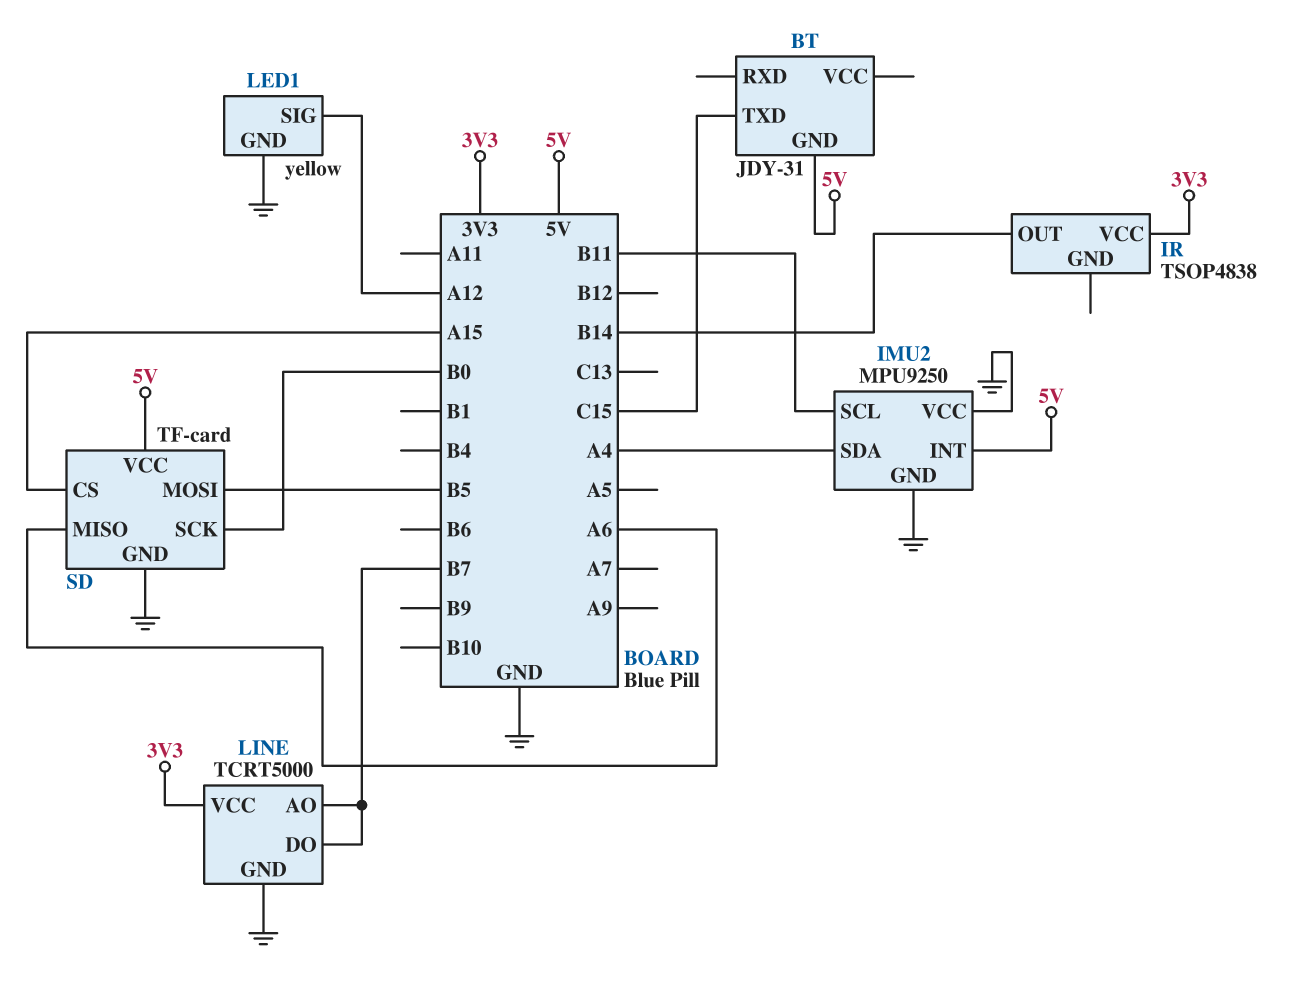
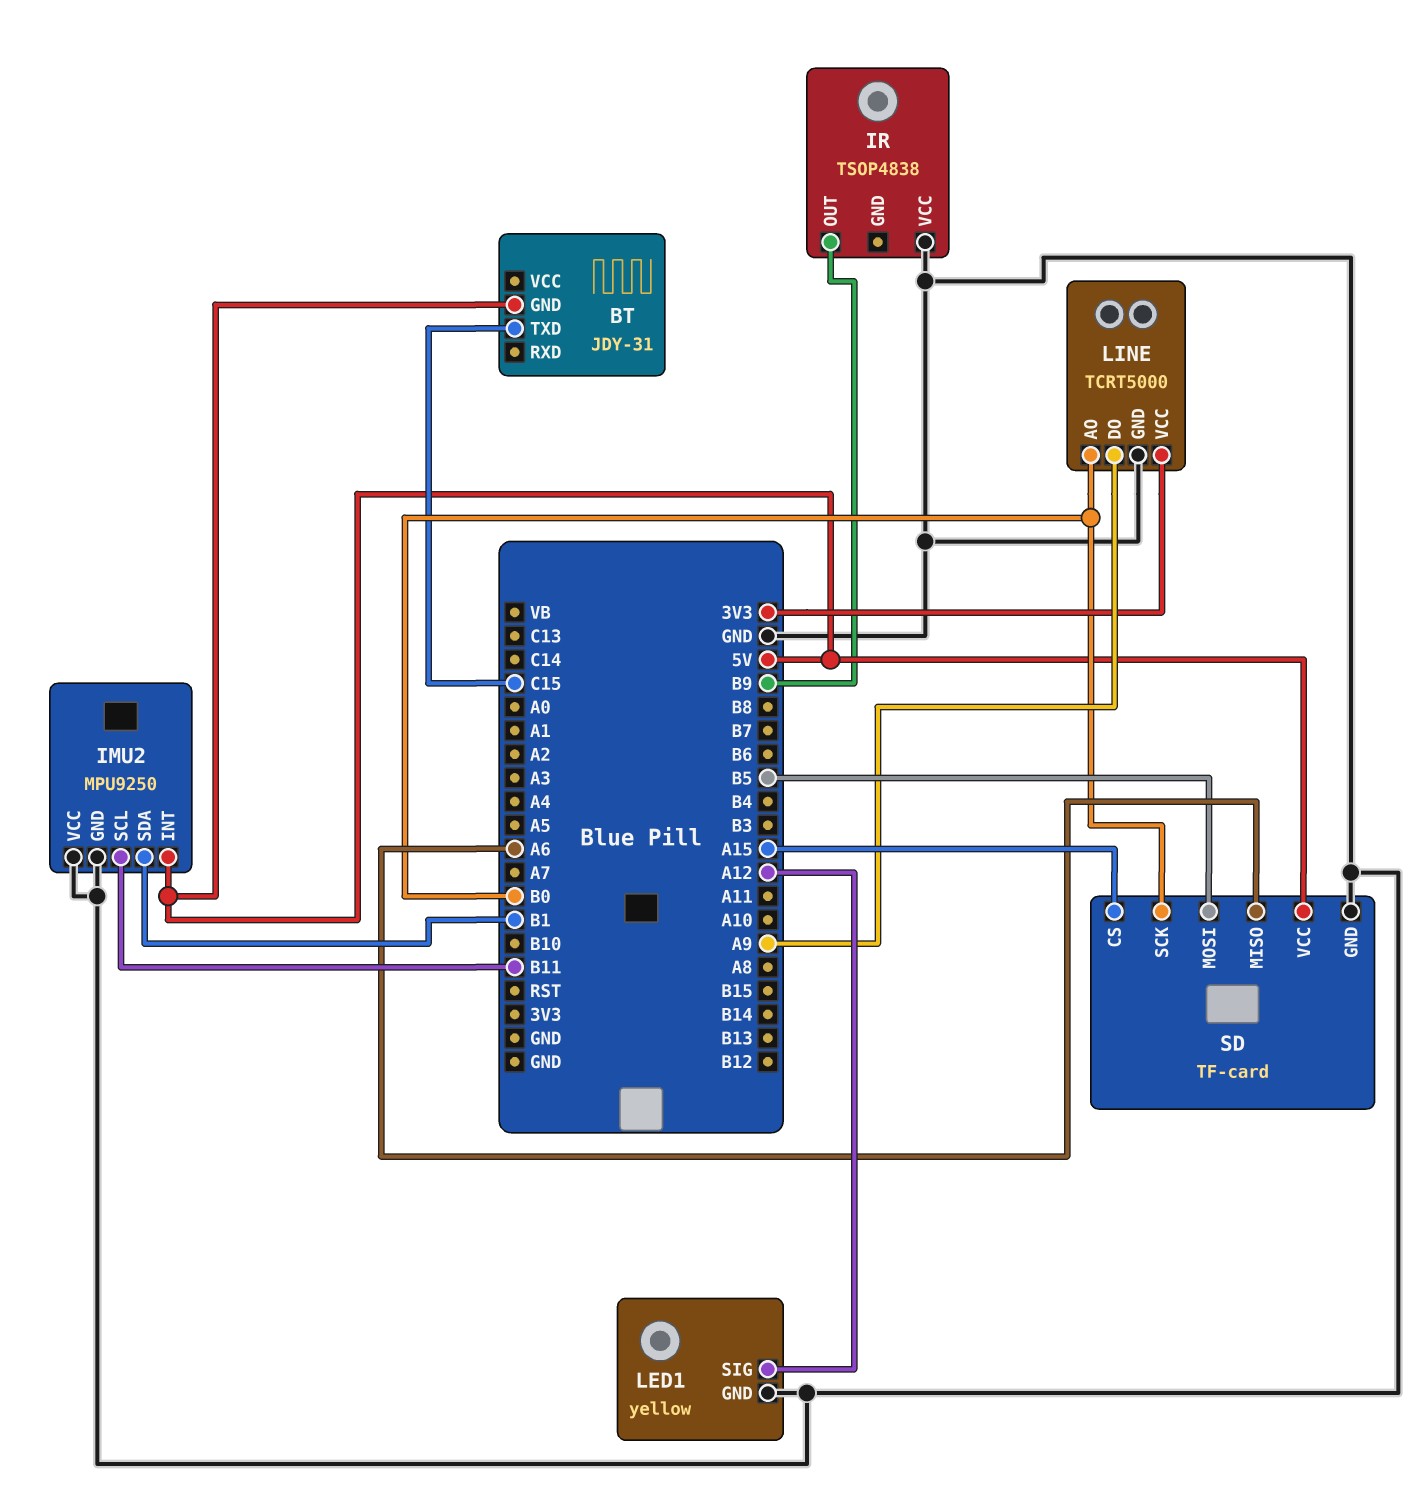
IMU2 pin SDA: A4 -> B1
IR pin OUT: B14 -> B9
IR pin VCC: 3V3 -> GND
LINE pin AO: B7 -> B0
LINE pin DO: B7 -> A9

